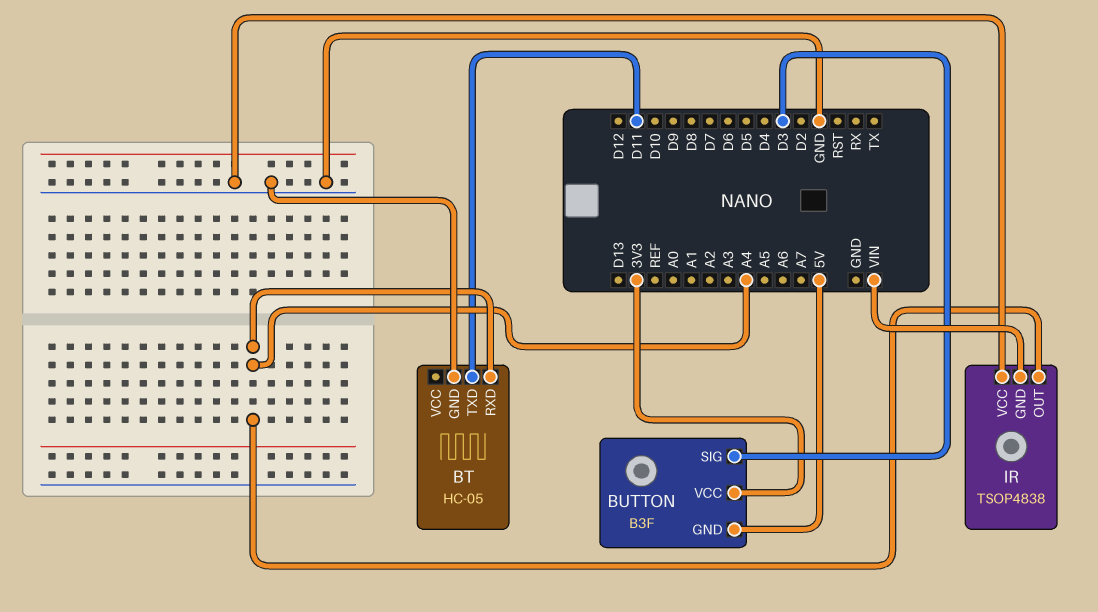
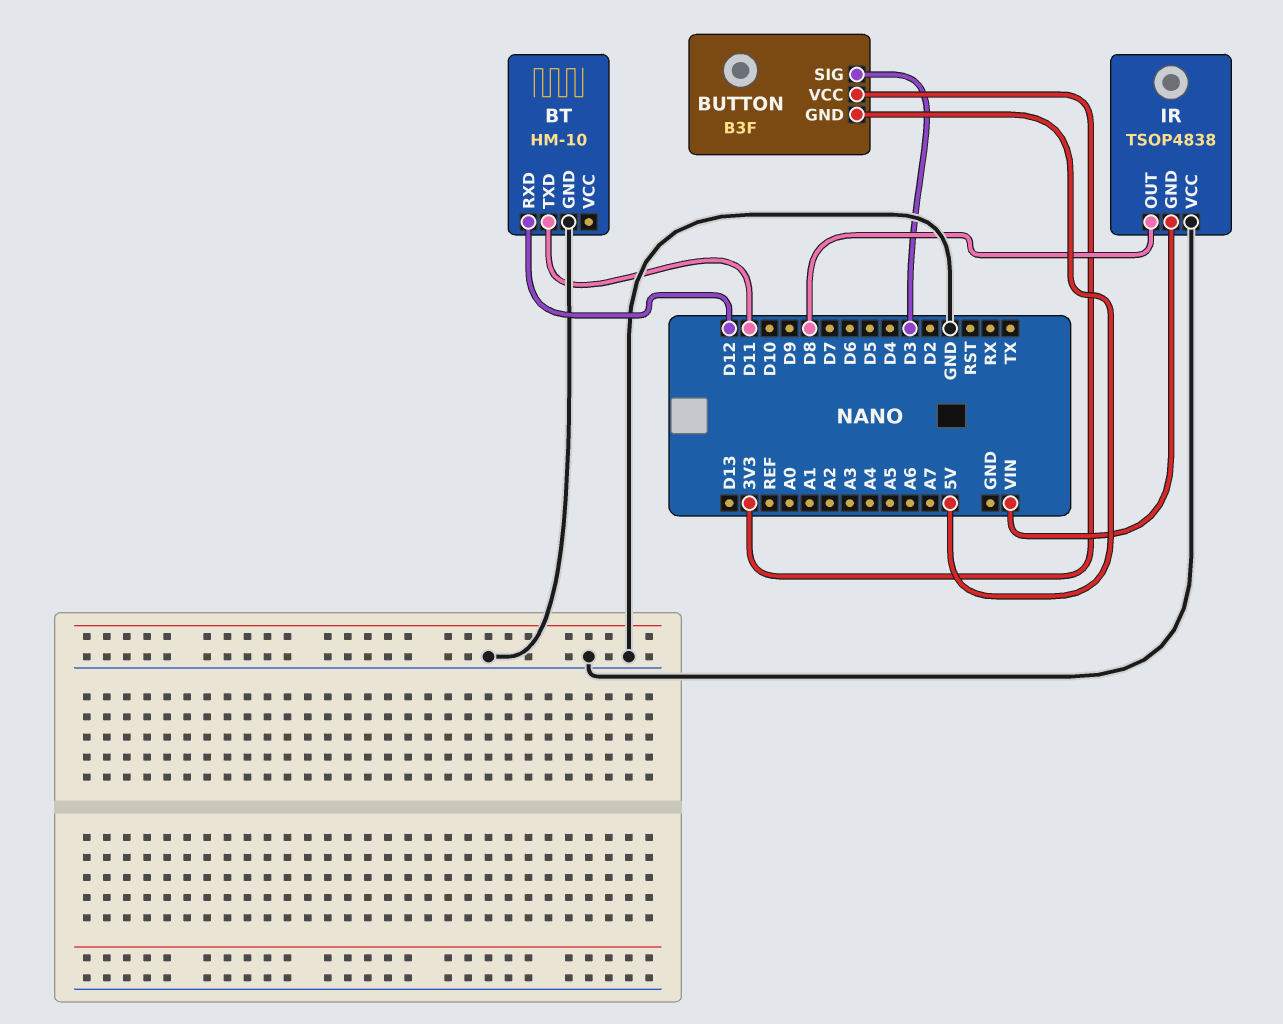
BT: HC-05 -> HM-10
BT pin RXD: A4 -> D12
IR pin OUT: A4 -> D8

